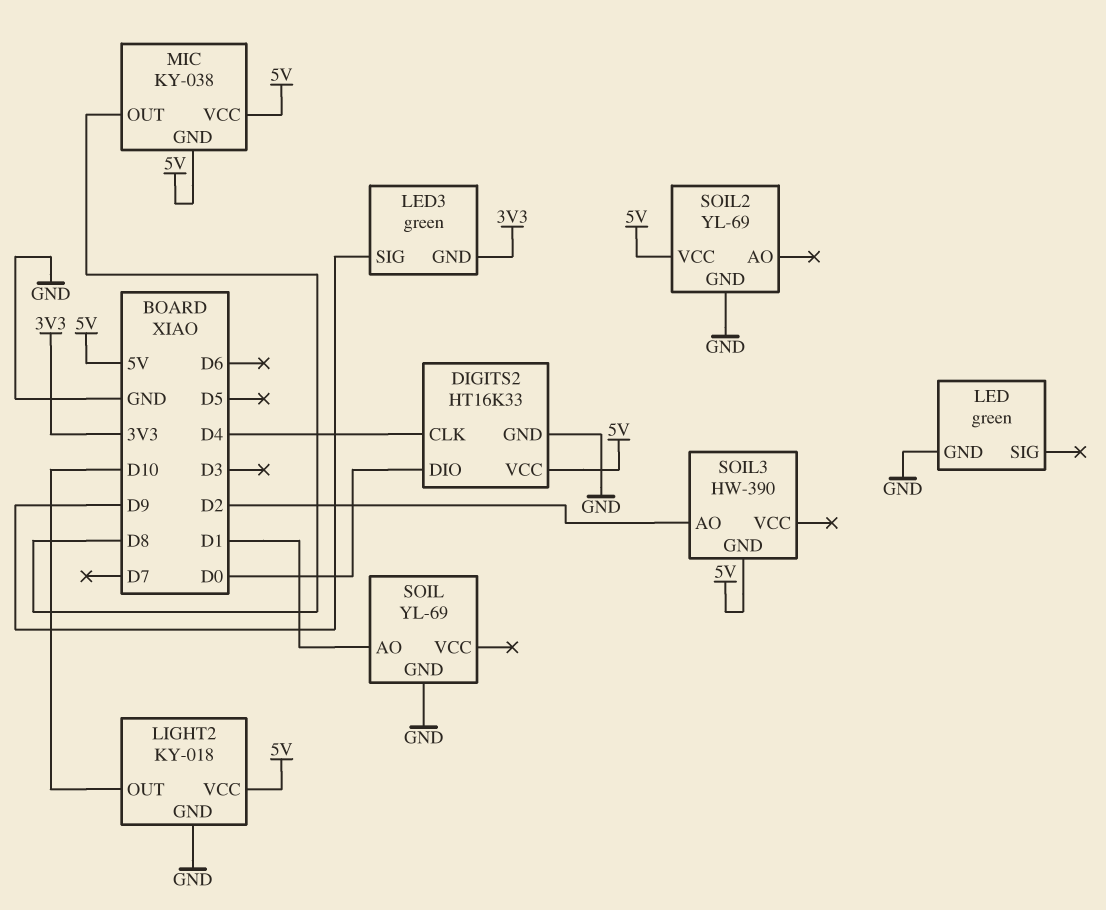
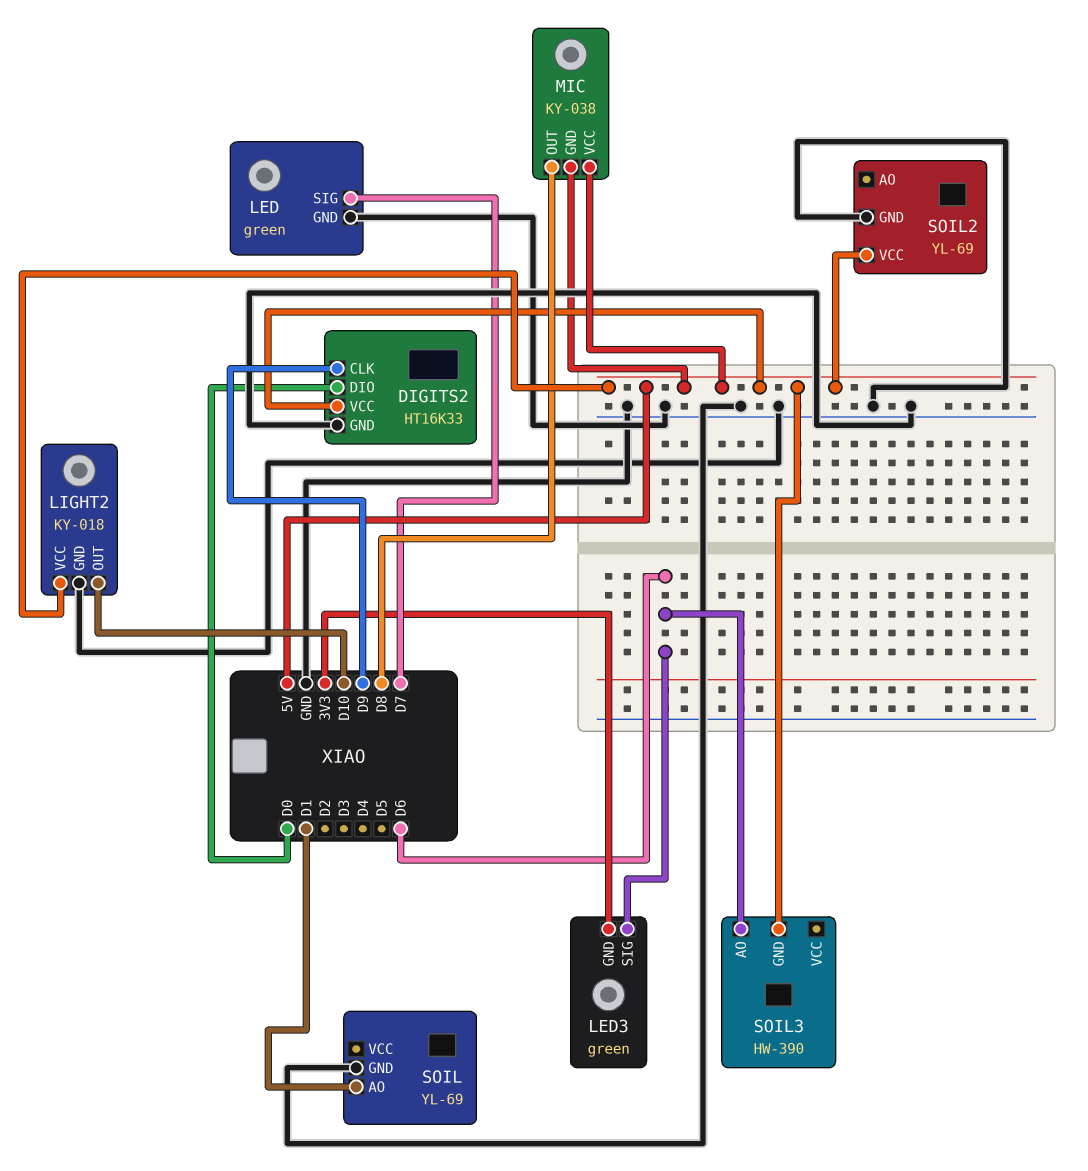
DIGITS2 pin CLK: D4 -> D9
LED pin SIG: none -> D7
LED3 pin SIG: D9 -> D6
SOIL3 pin AO: D2 -> D6

